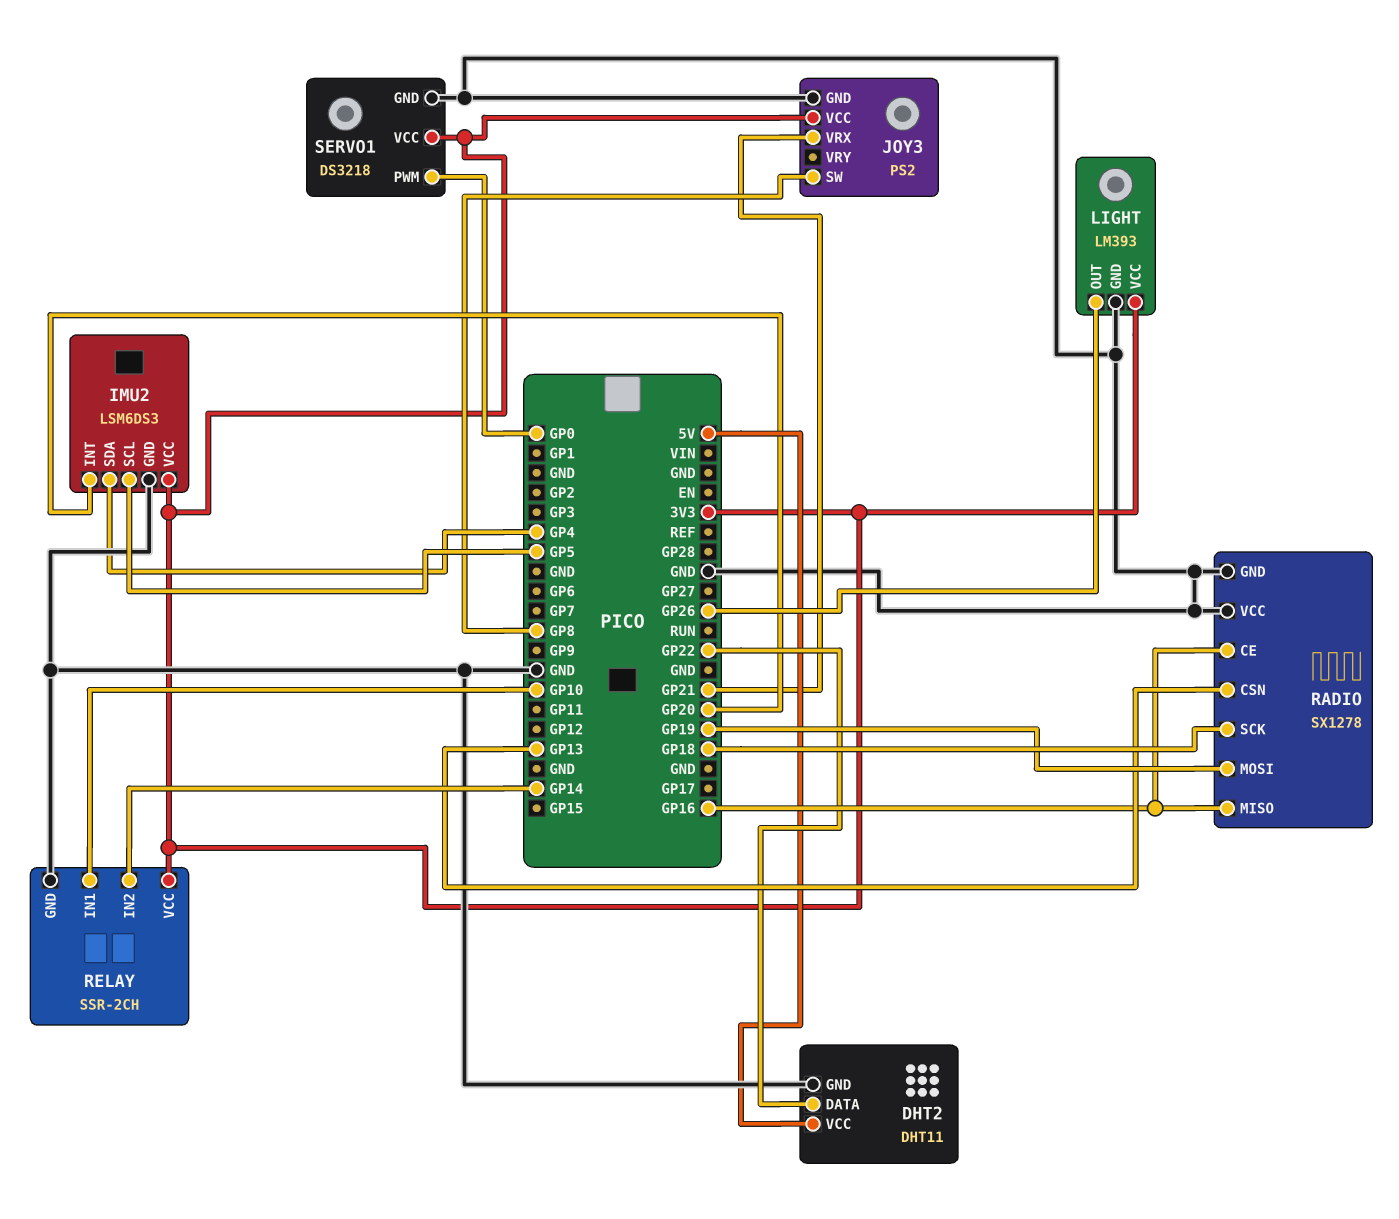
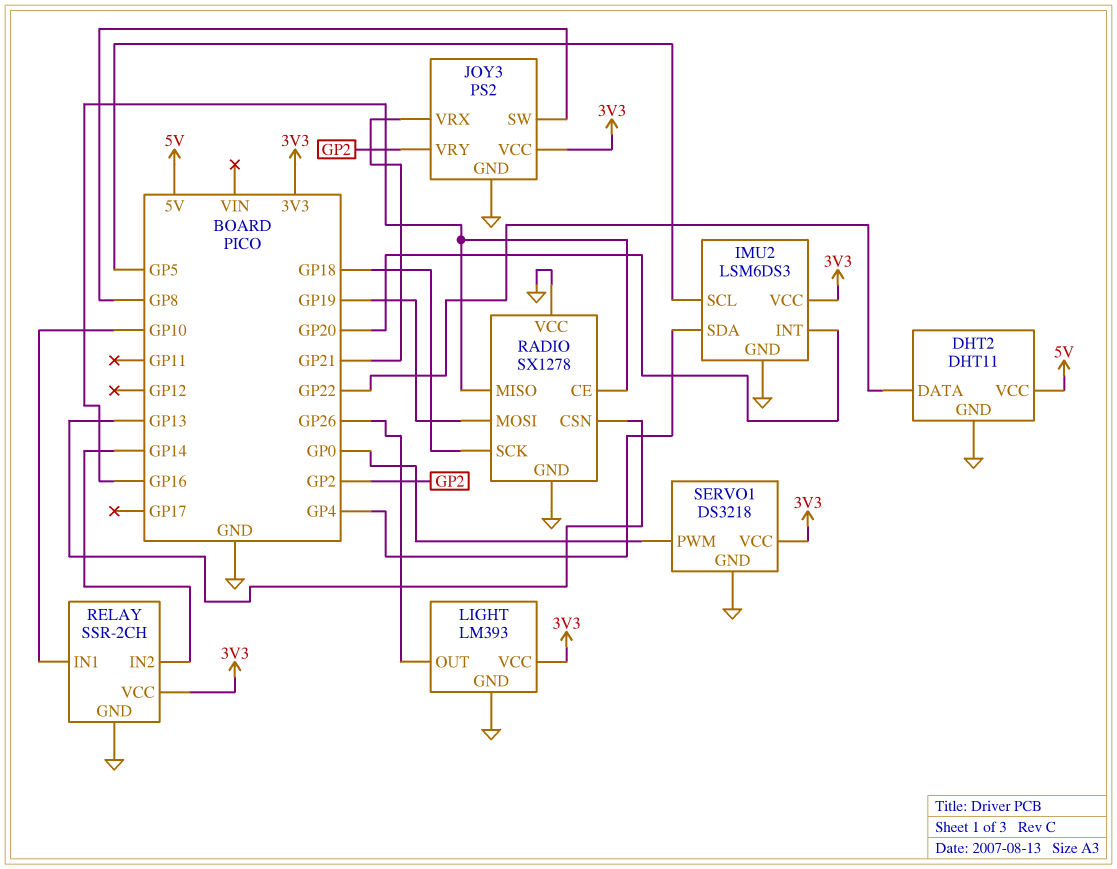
JOY3 pin VRY: none -> GP2

